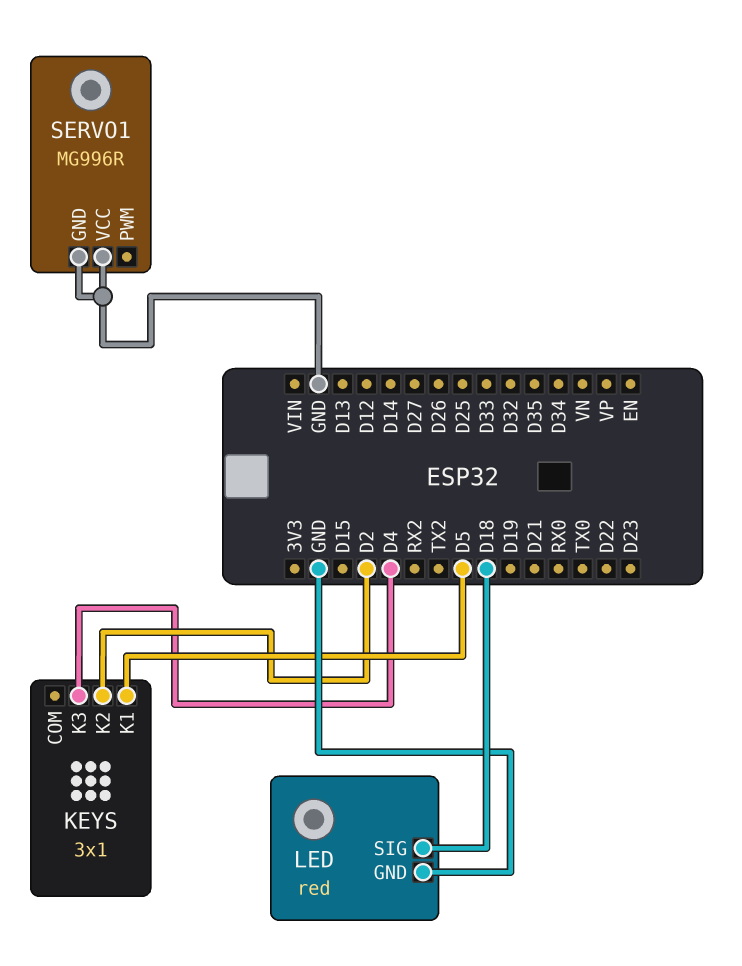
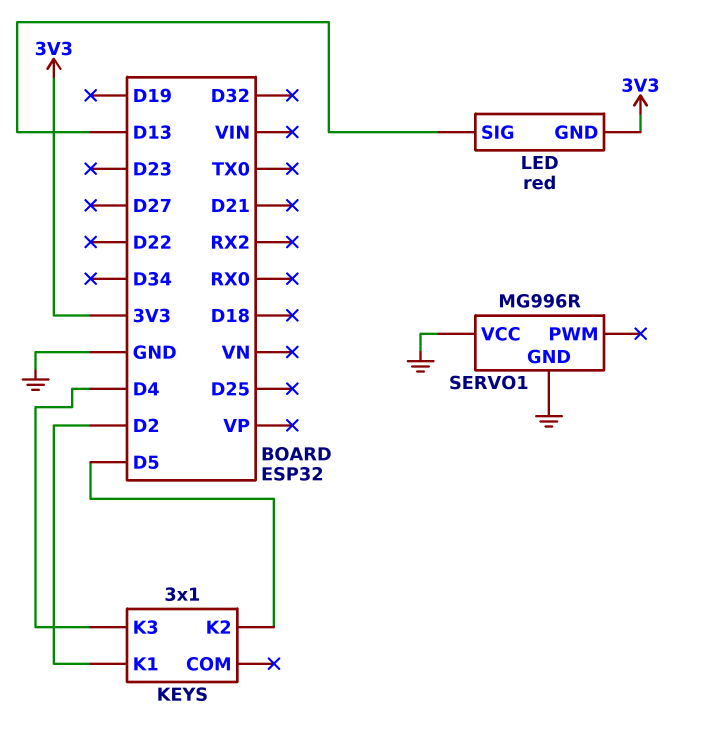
KEYS pin K1: D5 -> D2
KEYS pin K2: D2 -> D5
LED pin GND: GND -> 3V3
LED pin SIG: D18 -> D13

